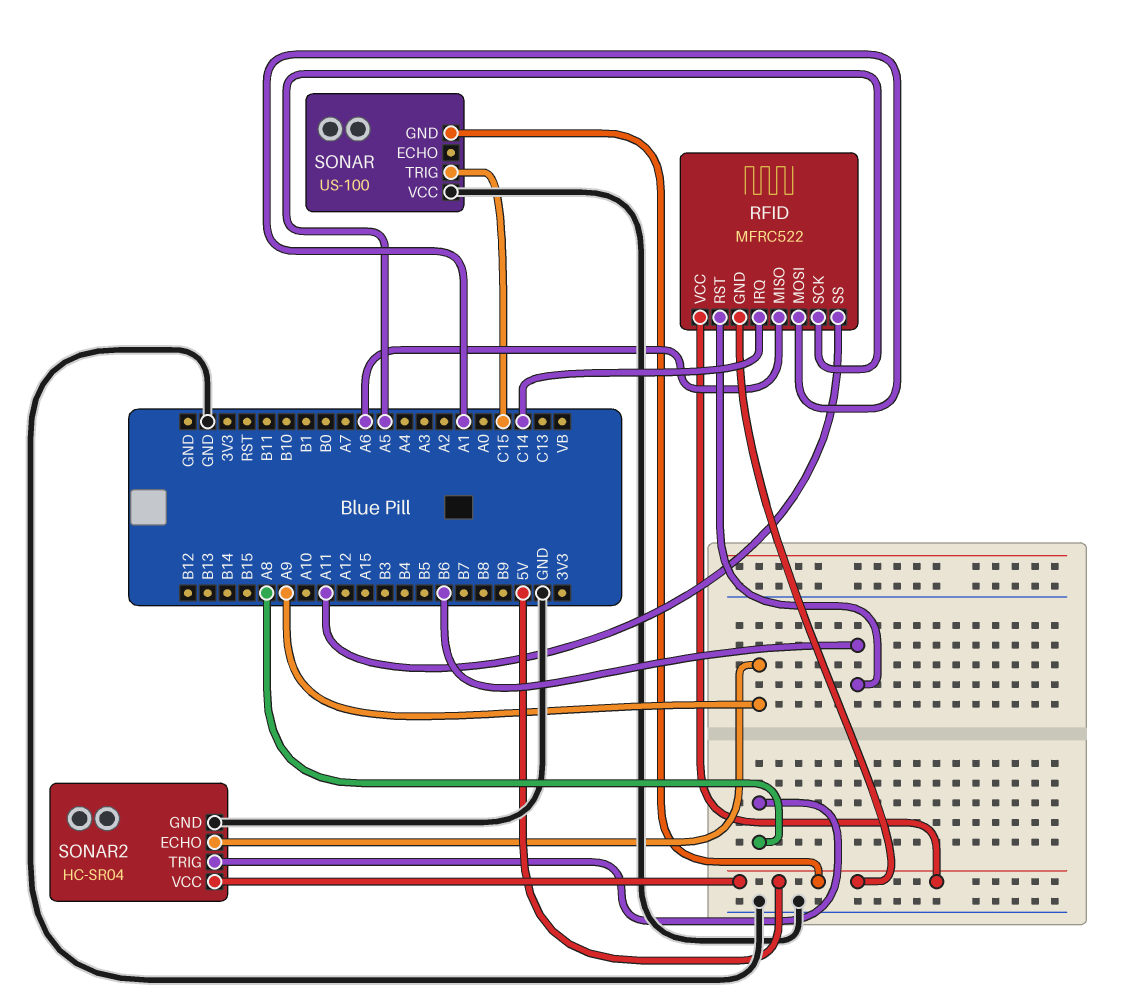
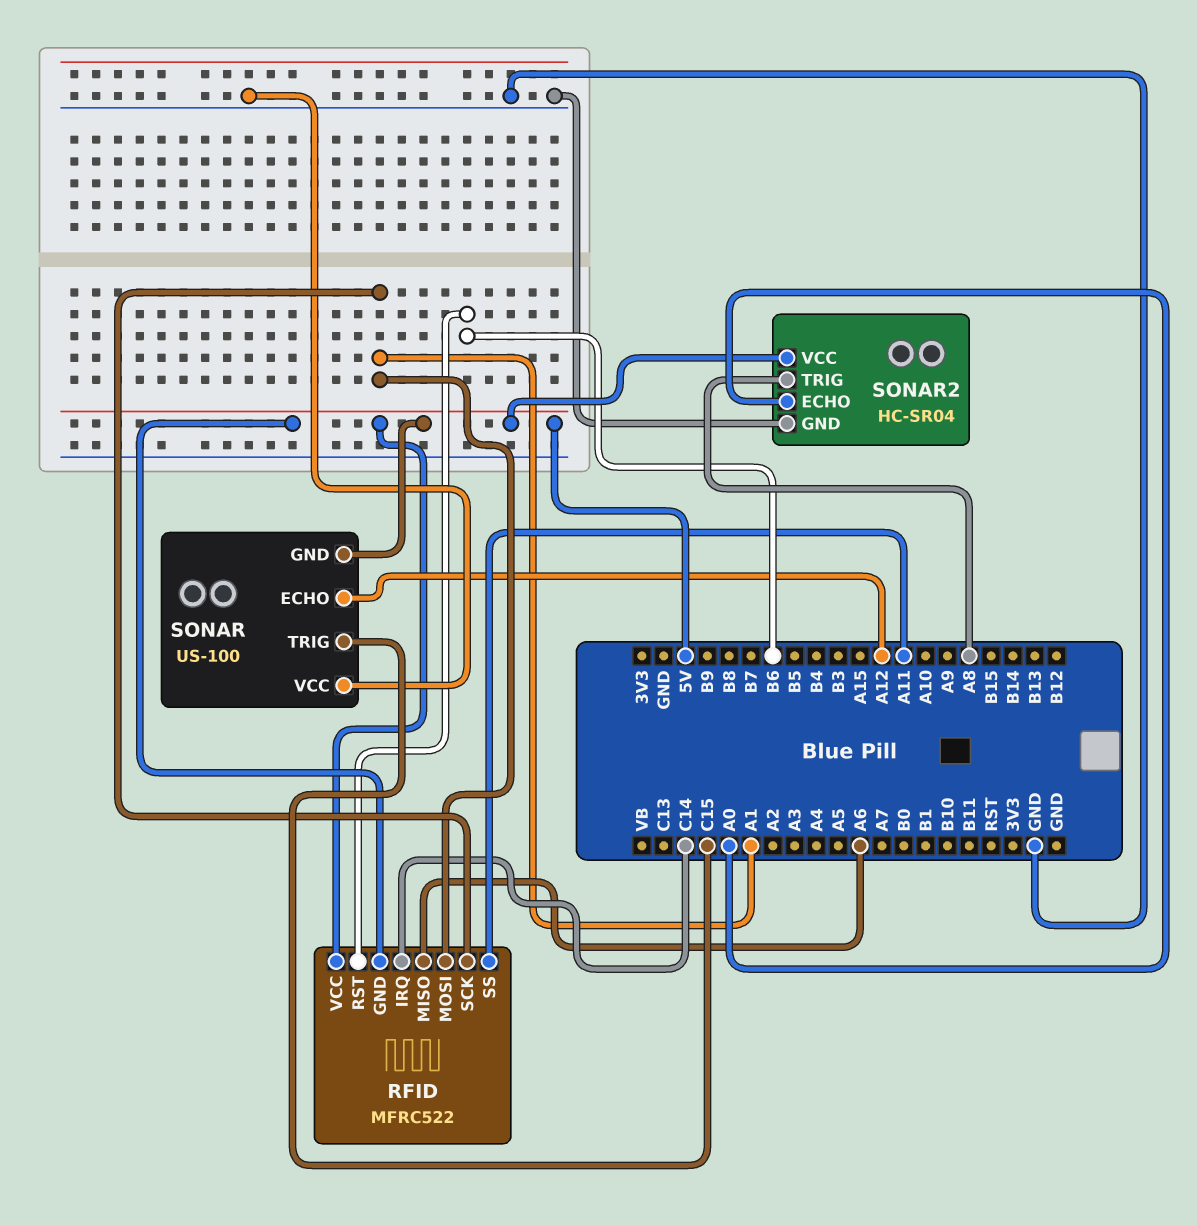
RFID pin SCK: A5 -> A1
SONAR pin ECHO: none -> A12
SONAR2 pin ECHO: A9 -> A0

